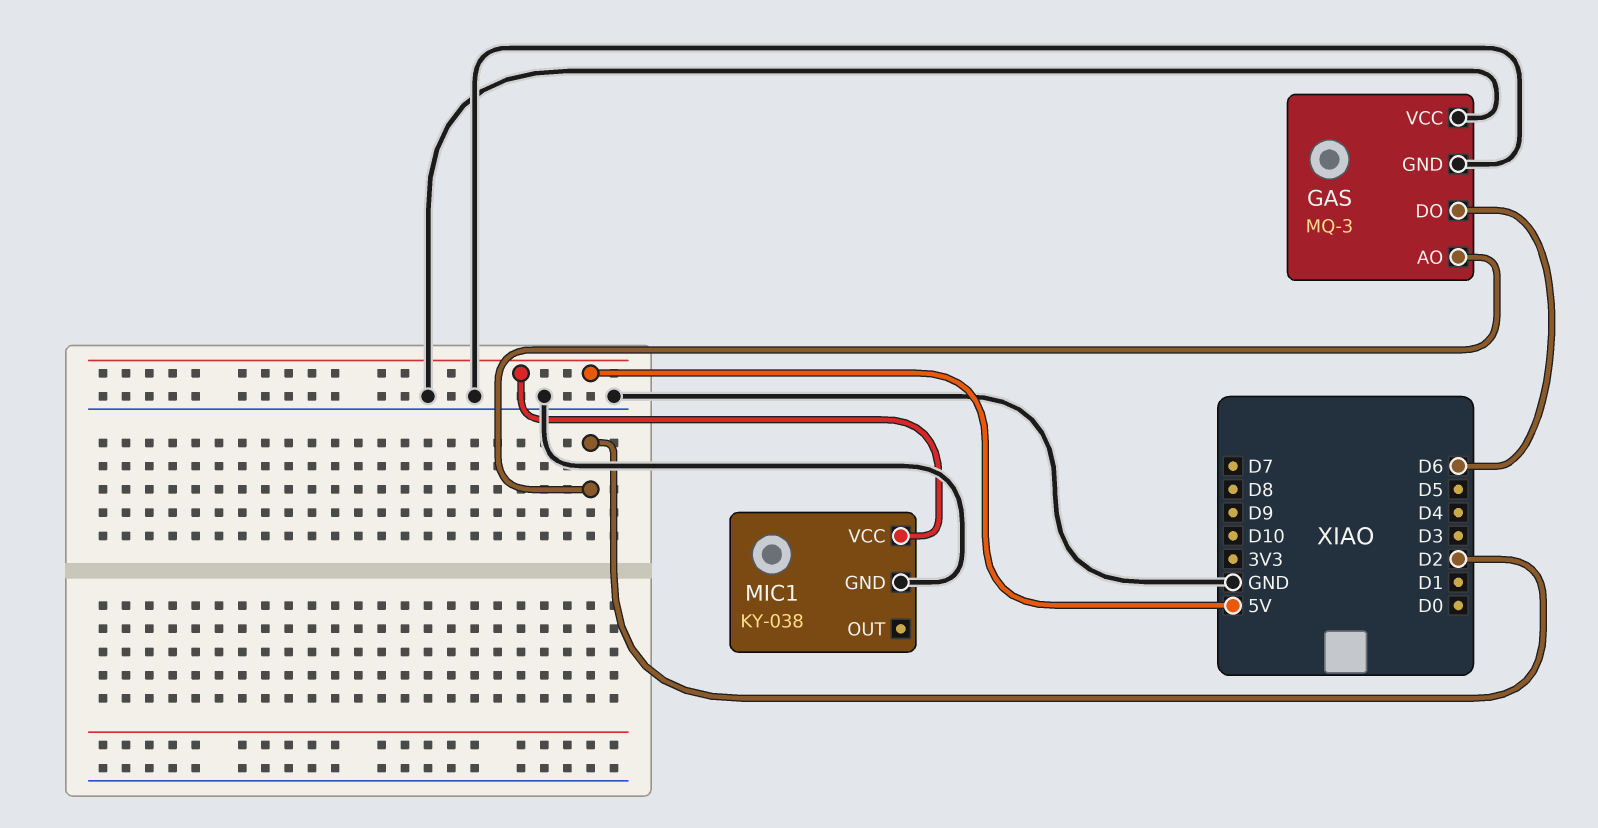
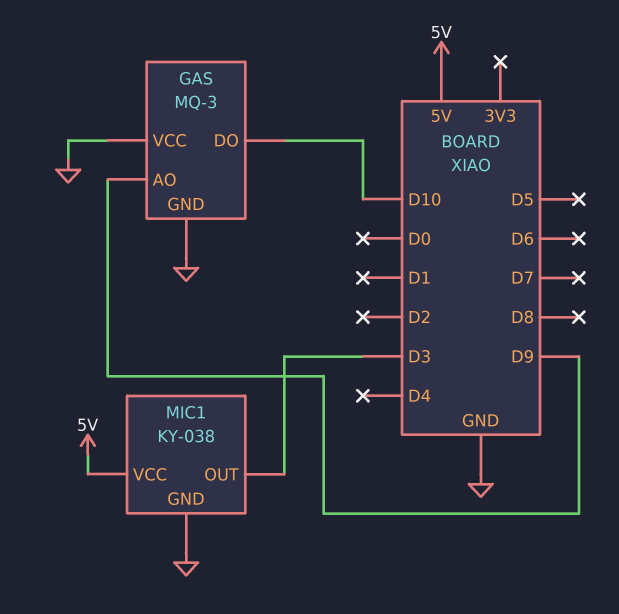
GAS pin AO: D2 -> D9
GAS pin DO: D6 -> D10
MIC1 pin OUT: none -> D3

